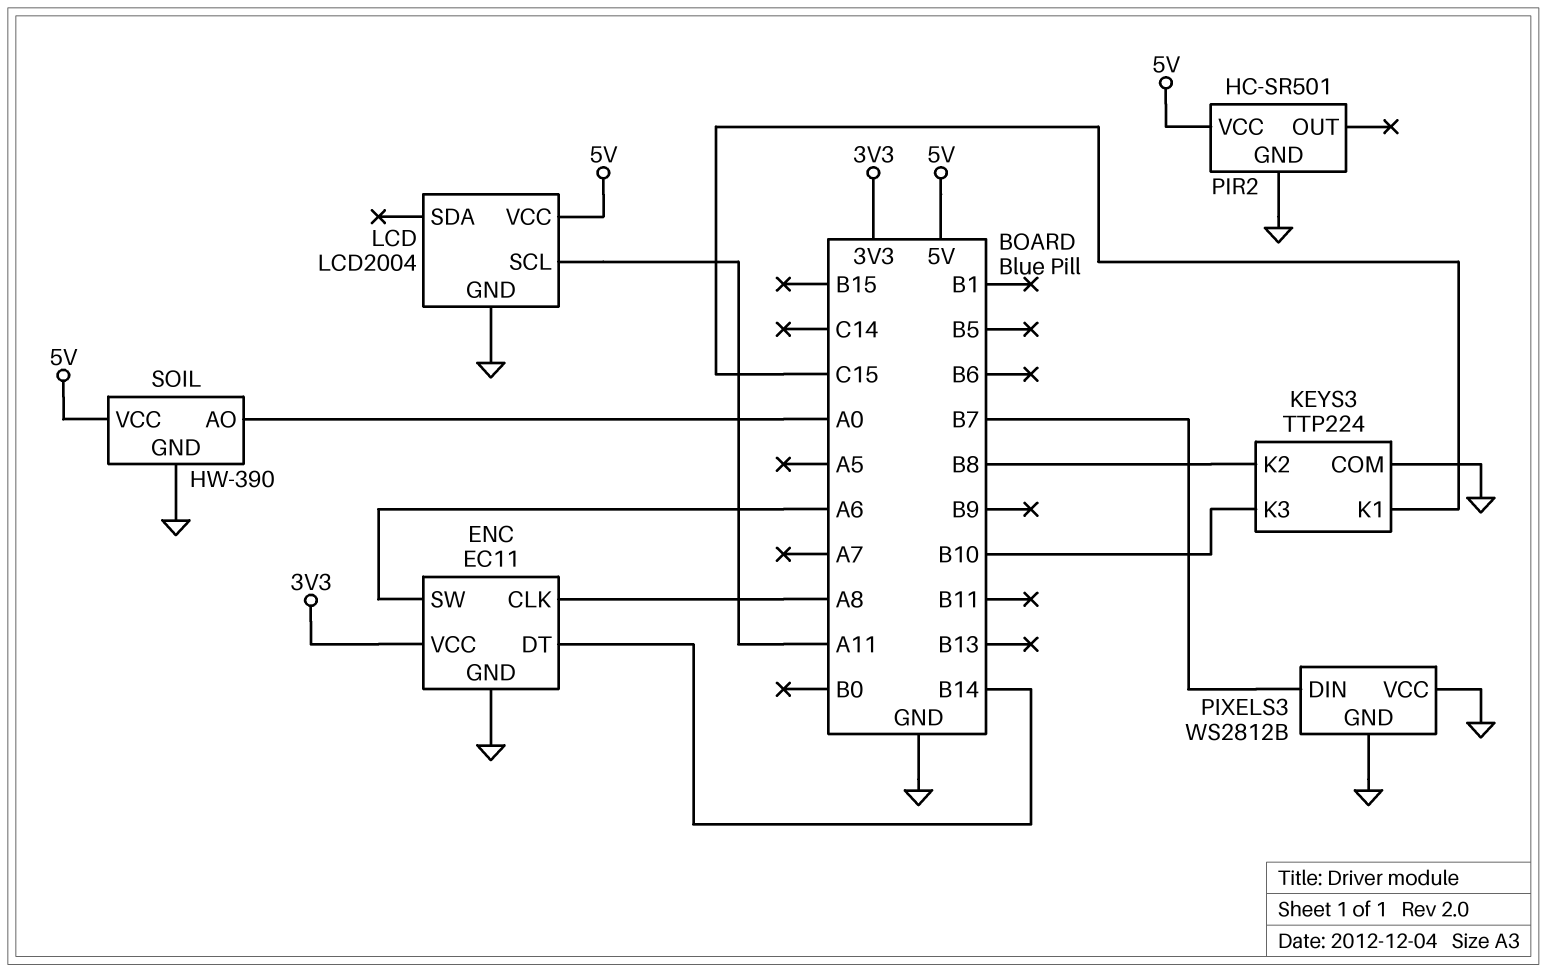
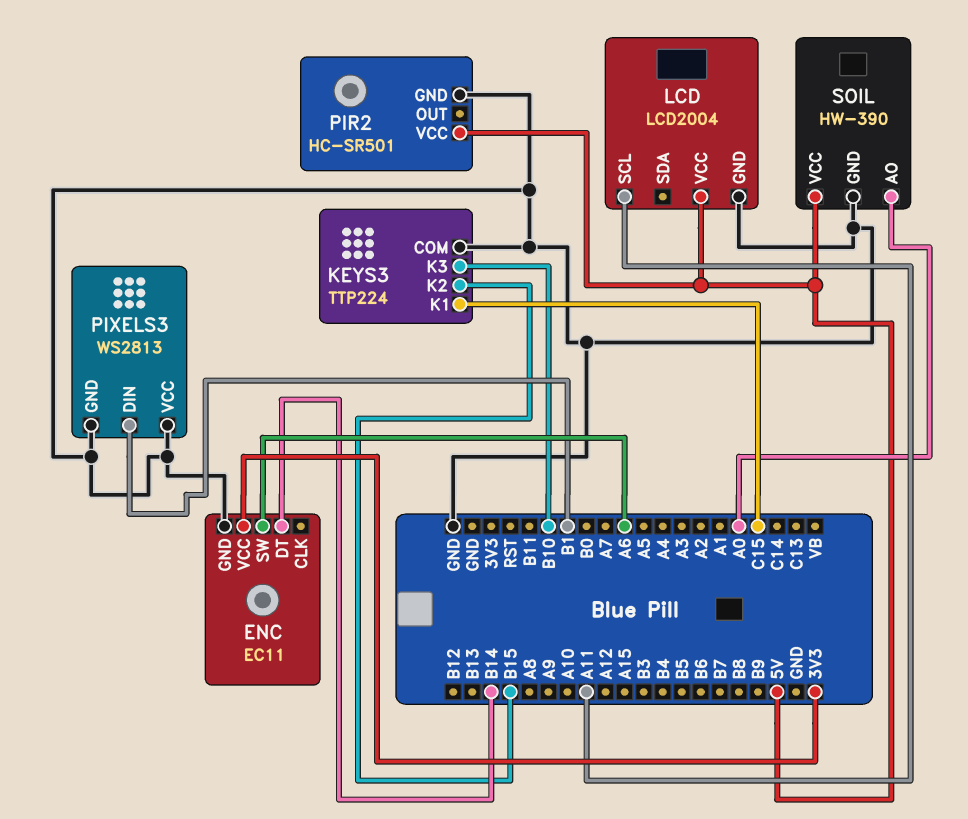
ENC pin CLK: A8 -> none
KEYS3 pin K2: B8 -> B15
PIXELS3: WS2812B -> WS2813
PIXELS3 pin DIN: B7 -> B1

